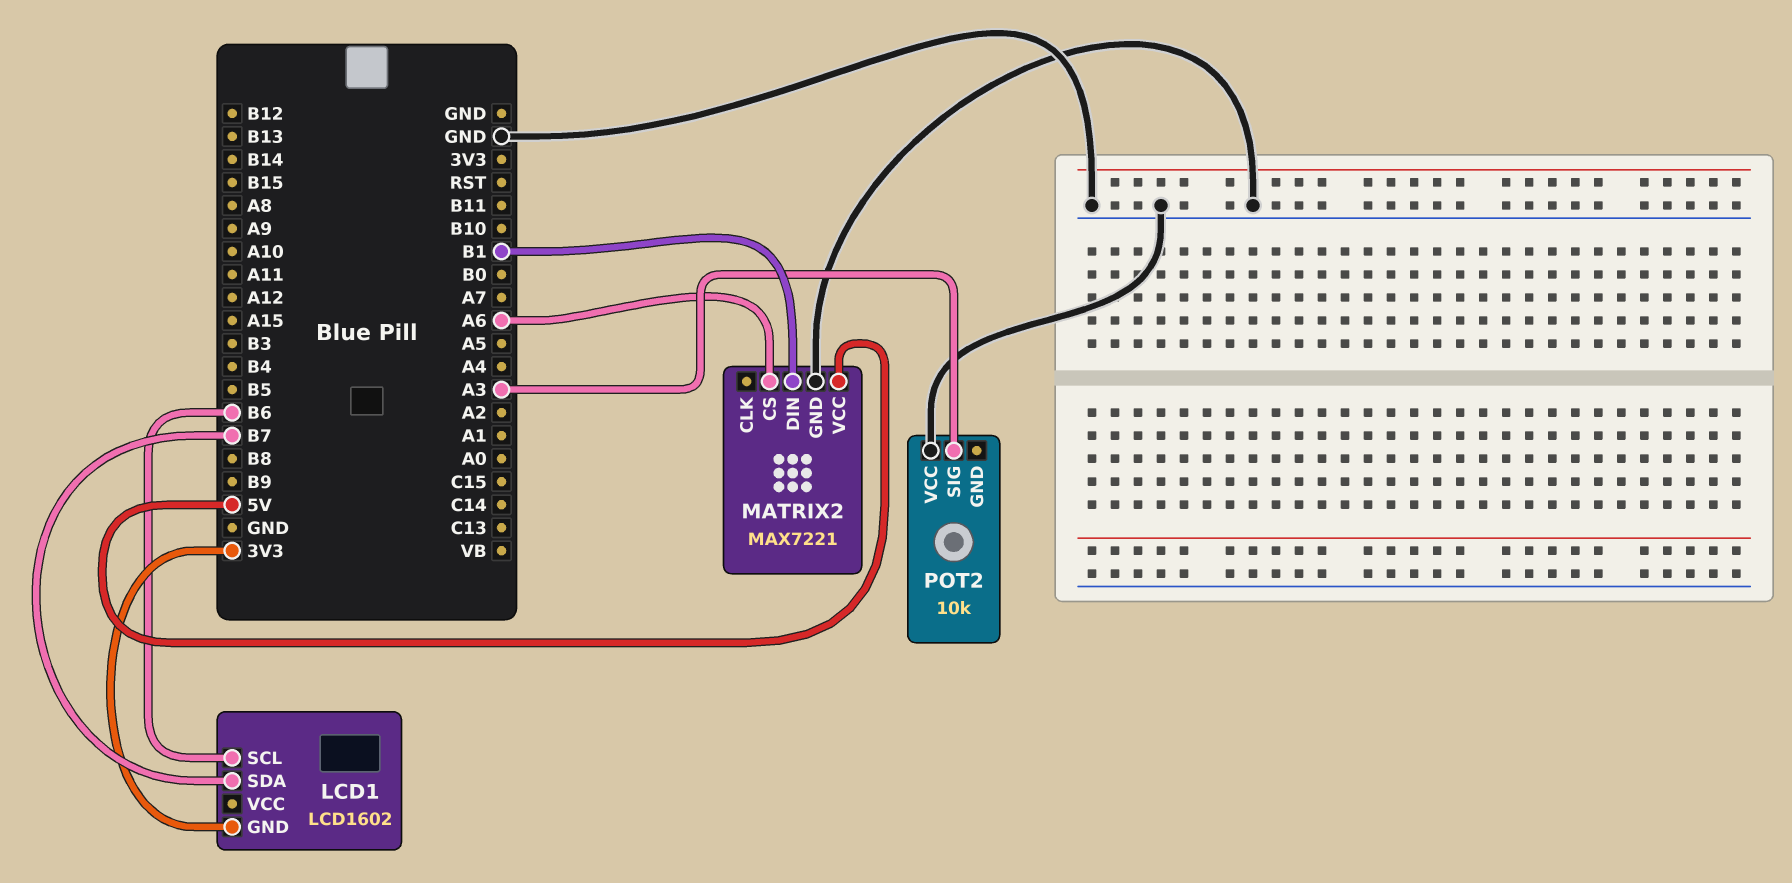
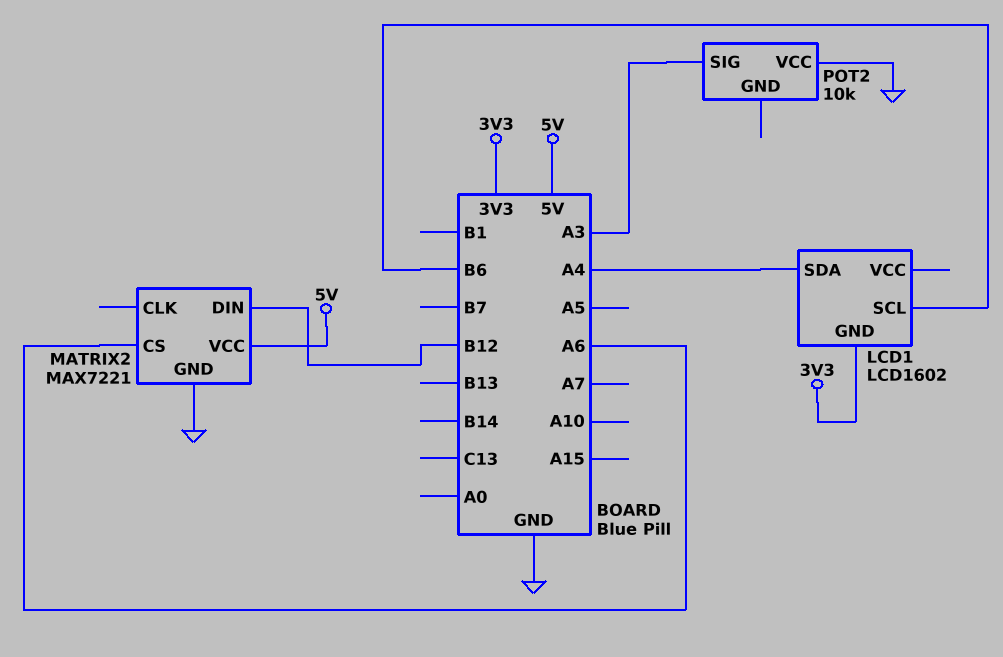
LCD1 pin SDA: B7 -> A4
MATRIX2 pin DIN: B1 -> B12

